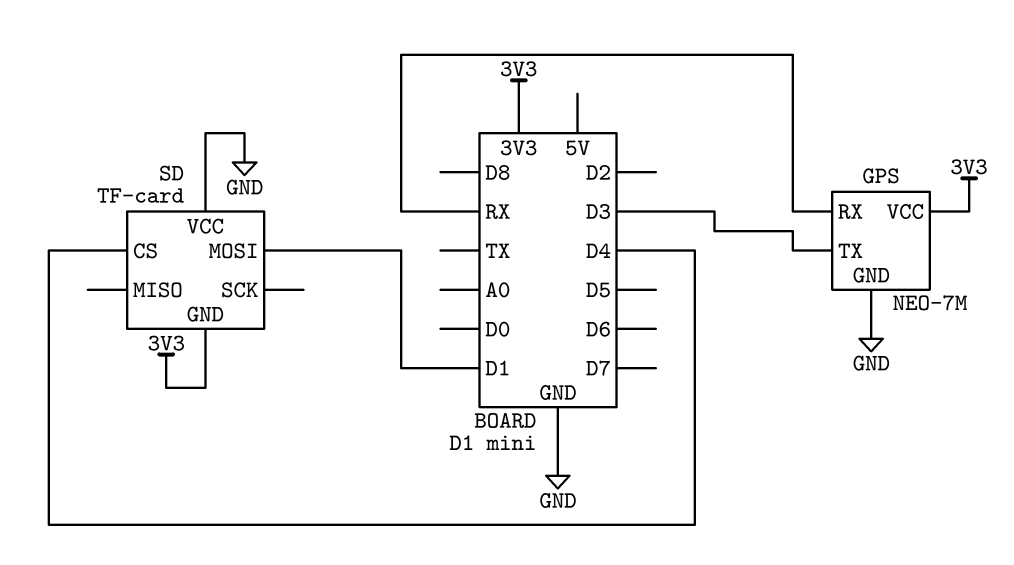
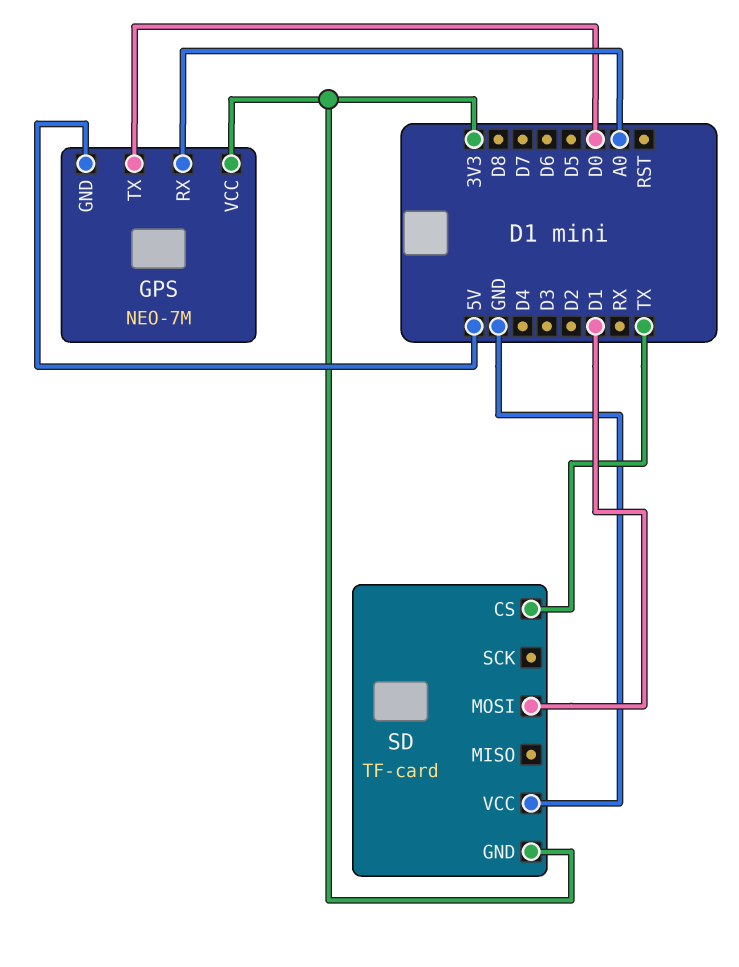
GPS pin GND: GND -> 5V
GPS pin RX: RX -> A0
GPS pin TX: D3 -> D0
SD pin CS: D4 -> TX

